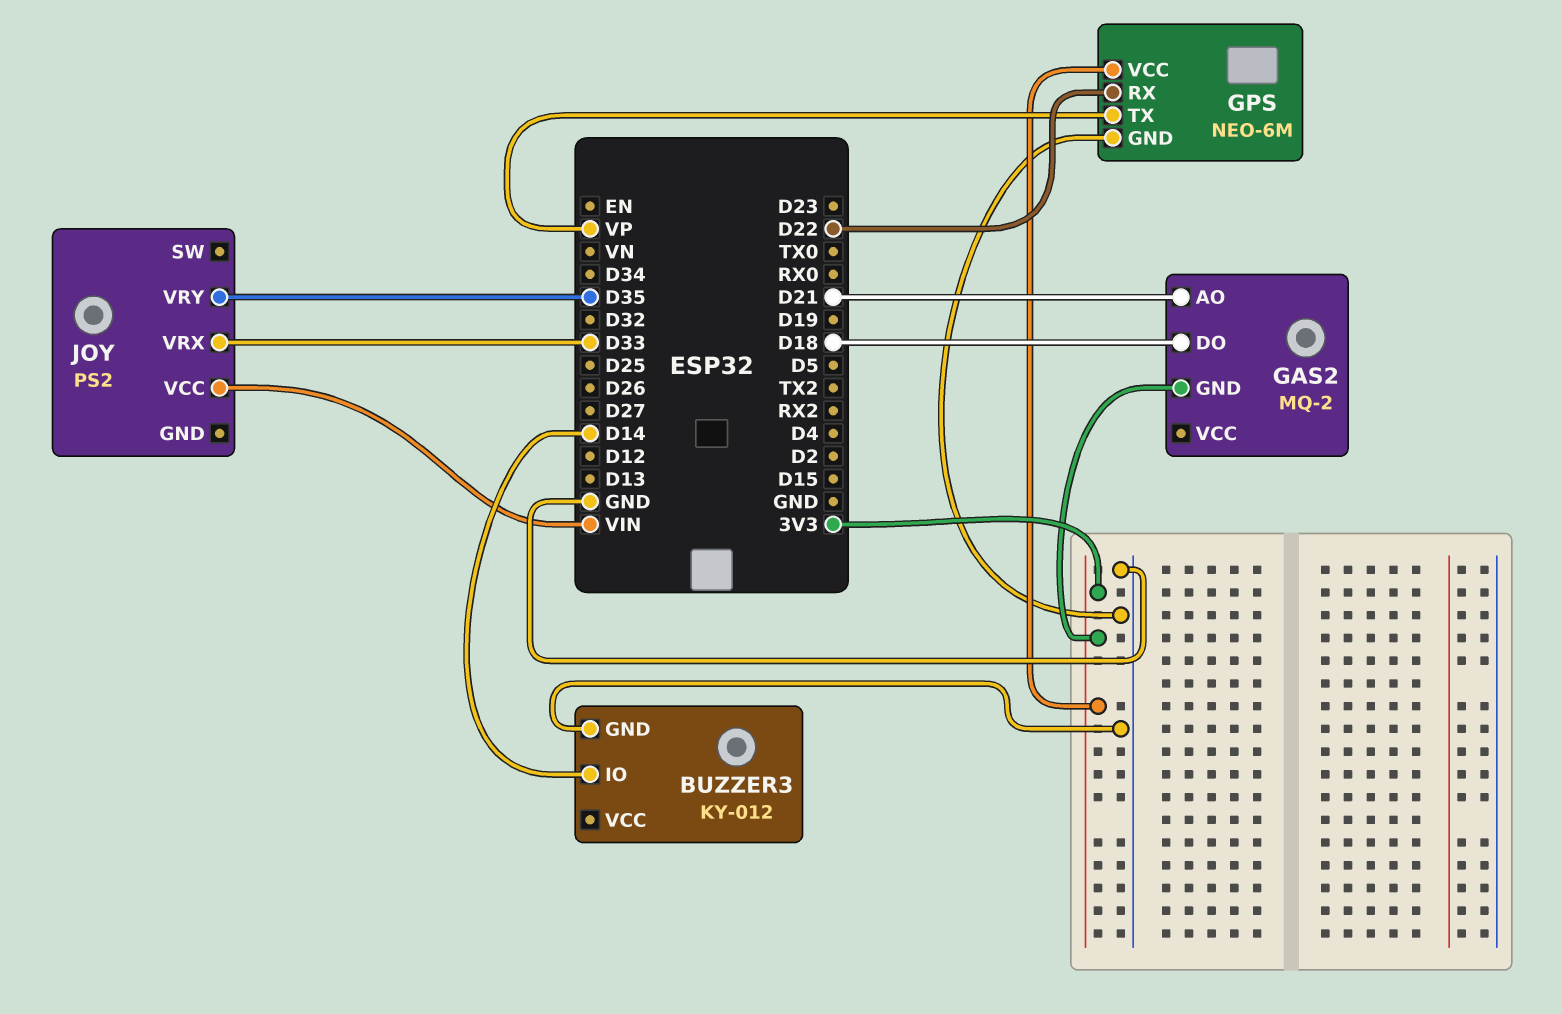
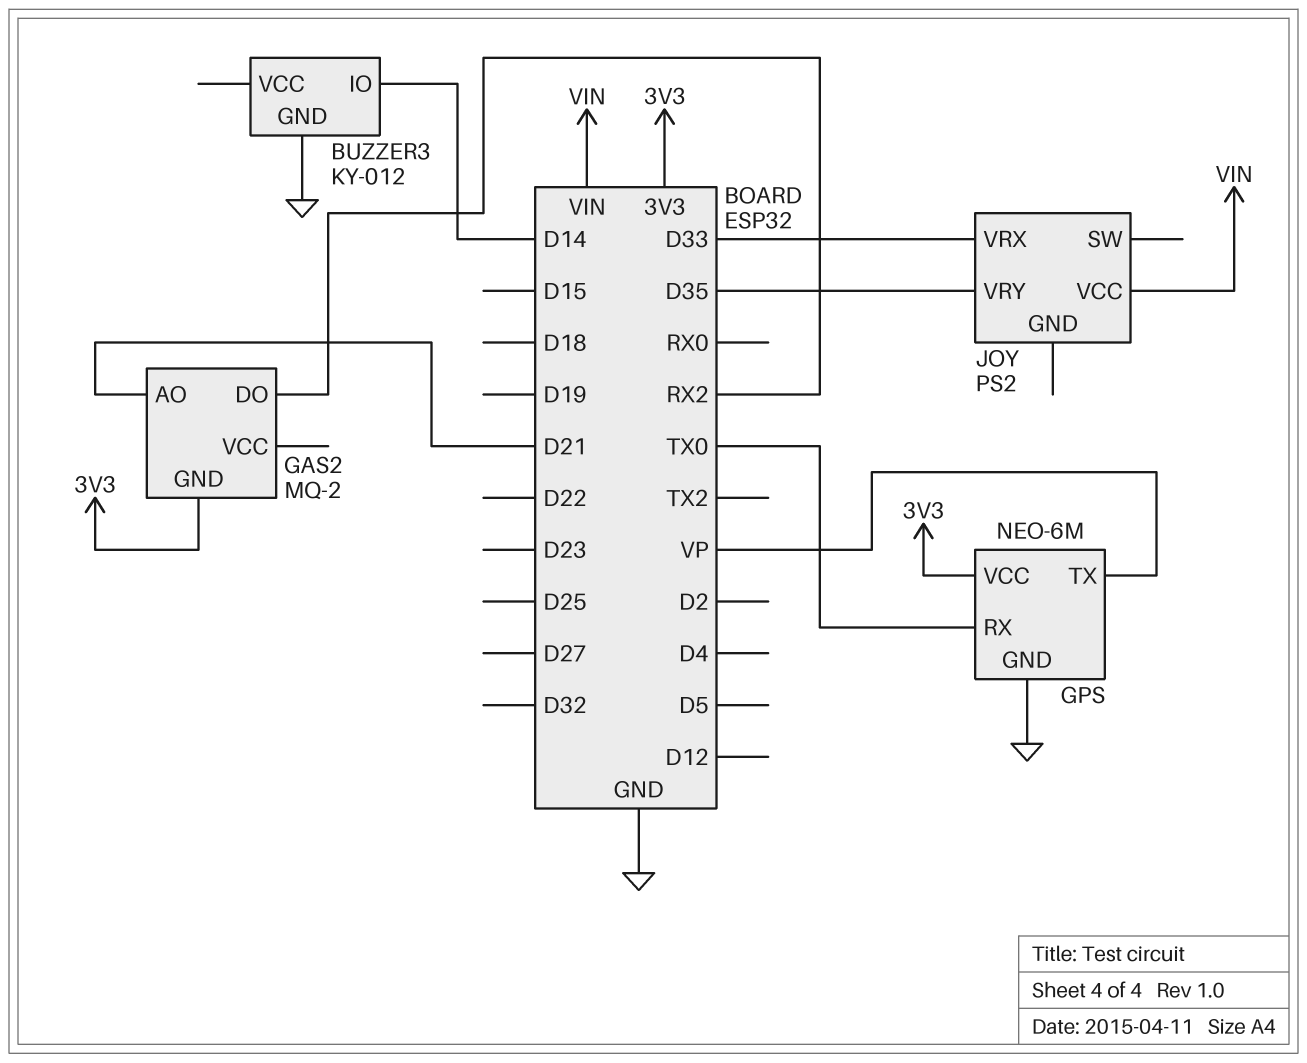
GAS2 pin DO: D18 -> RX2
GPS pin RX: D22 -> TX0

